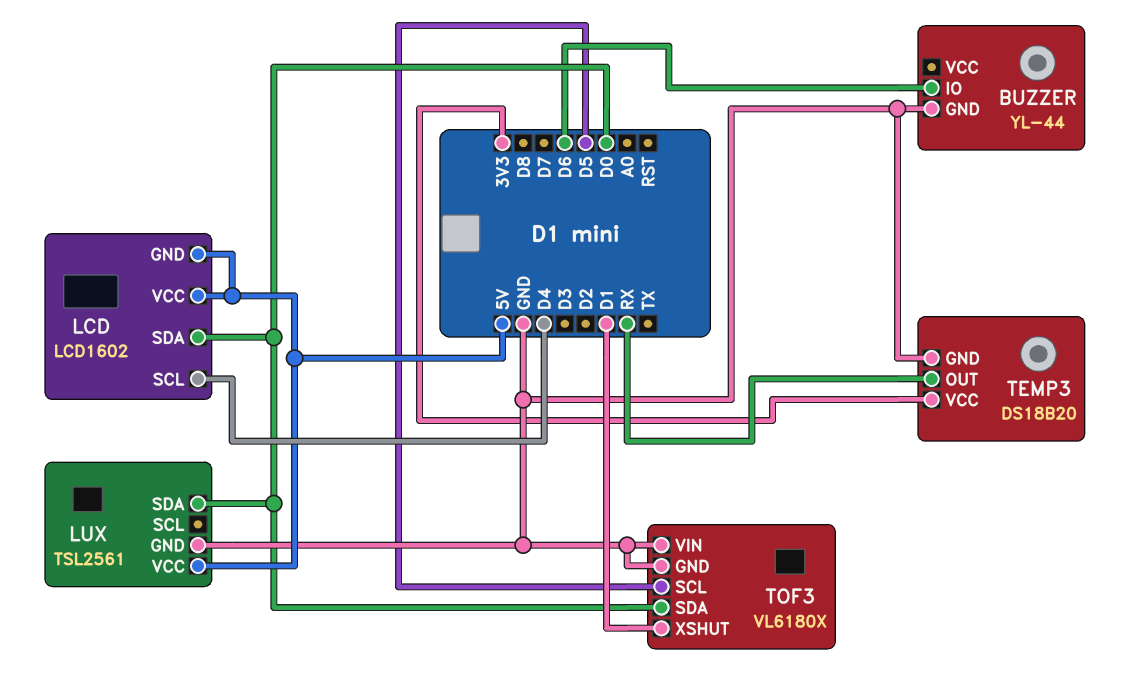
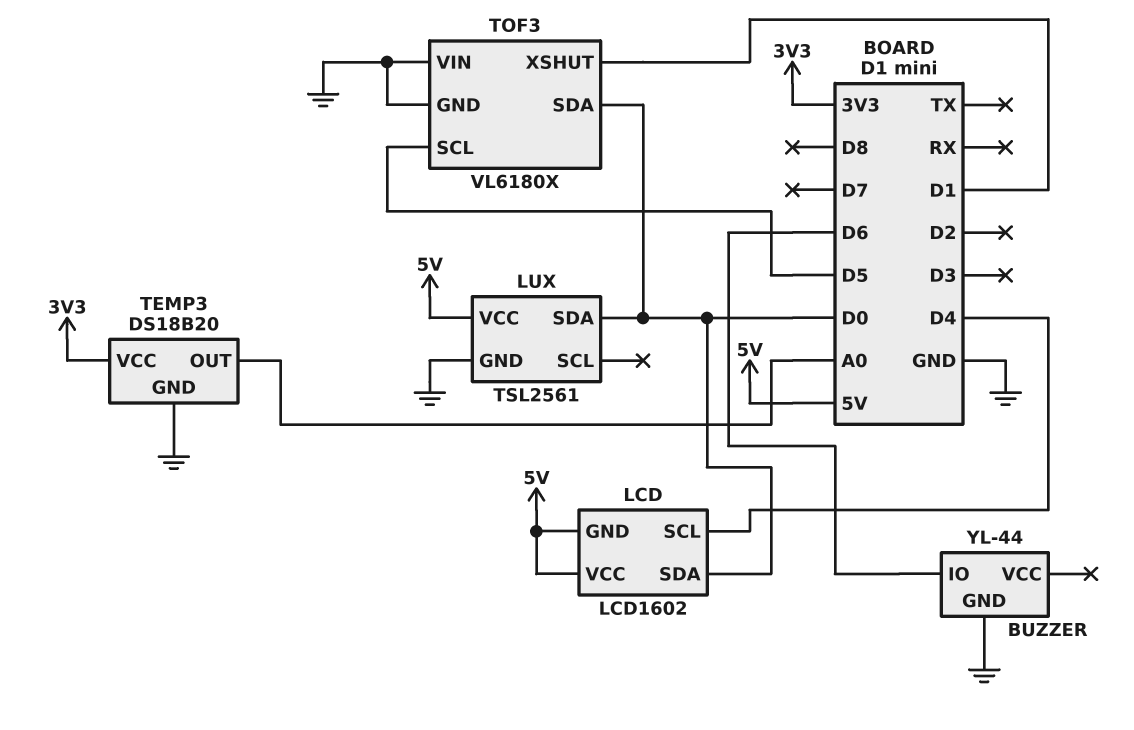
TEMP3 pin OUT: RX -> A0

